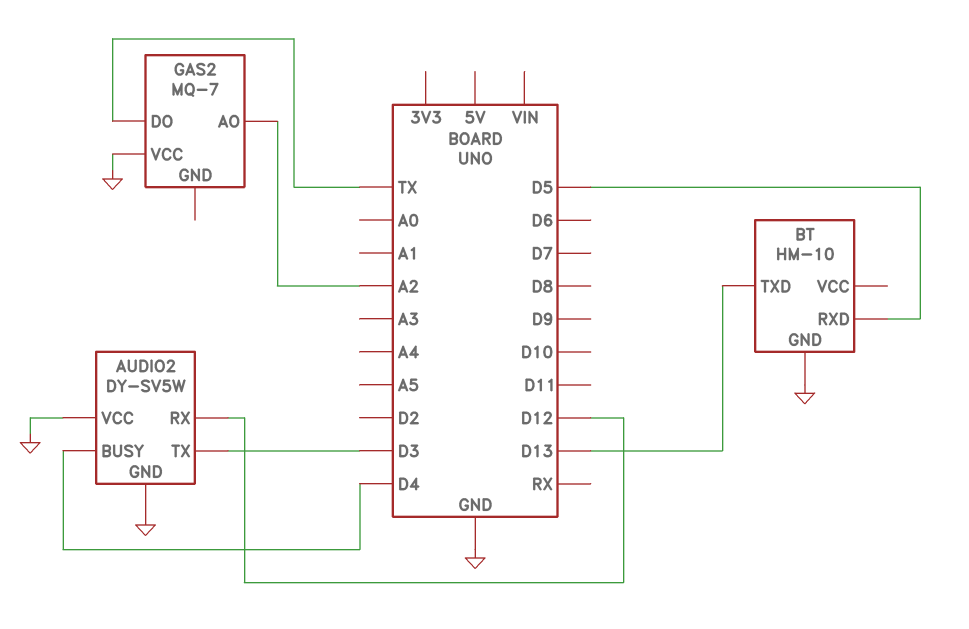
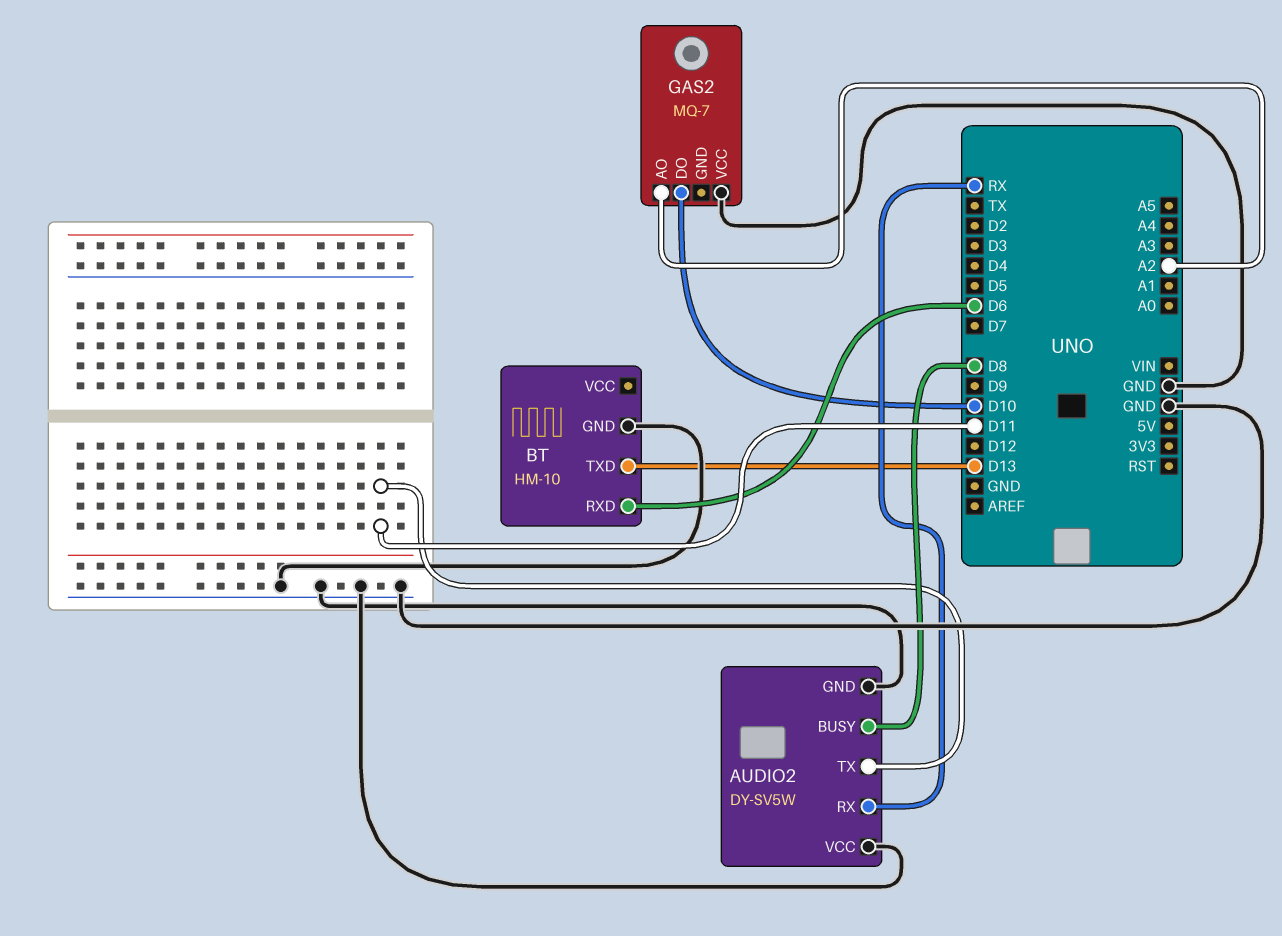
AUDIO2 pin BUSY: D4 -> D8
AUDIO2 pin RX: D12 -> RX
AUDIO2 pin TX: D3 -> D11
BT pin RXD: D5 -> D6
GAS2 pin DO: TX -> D10

